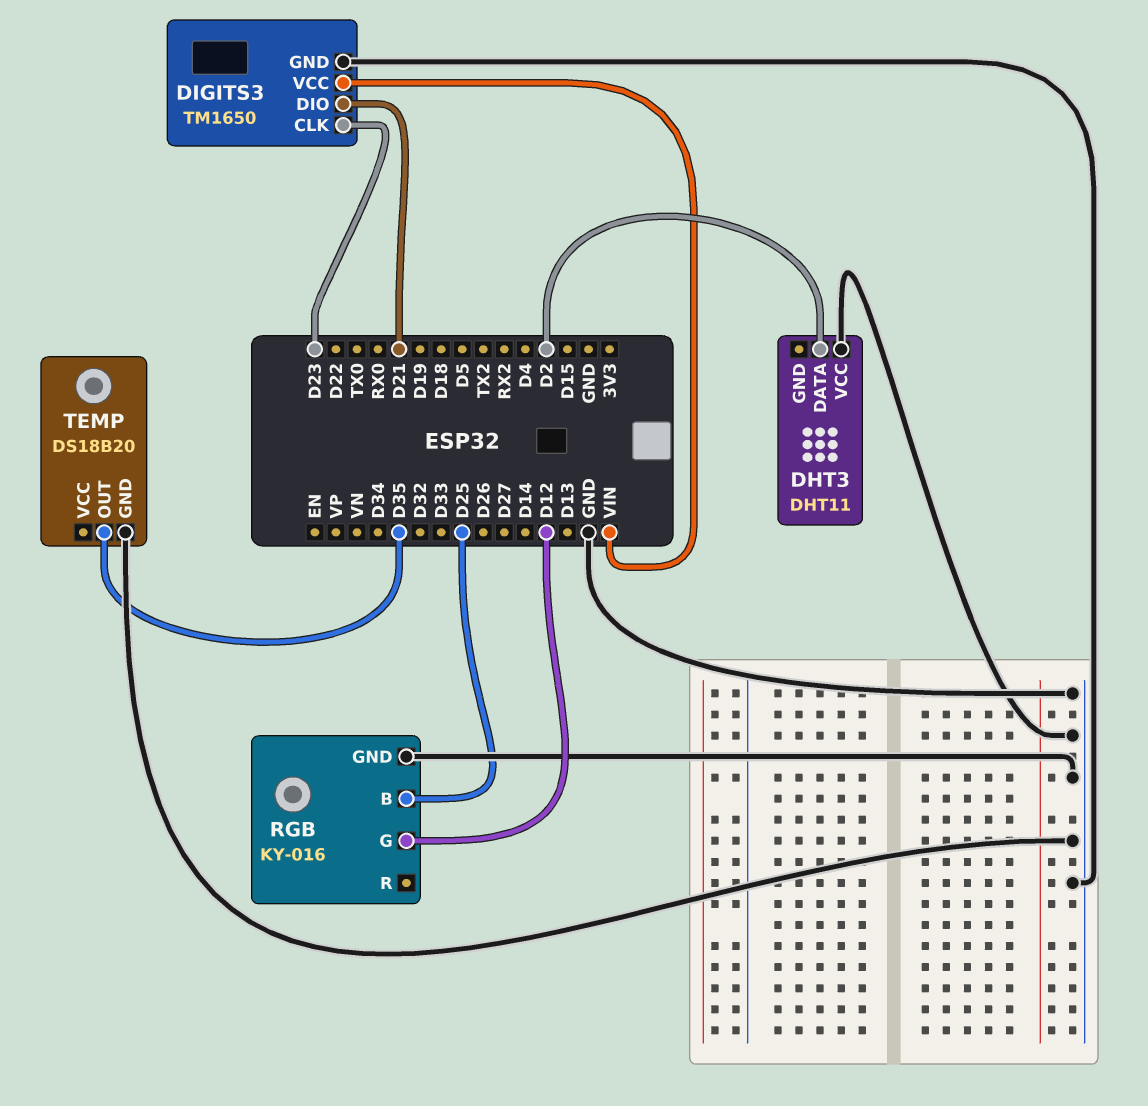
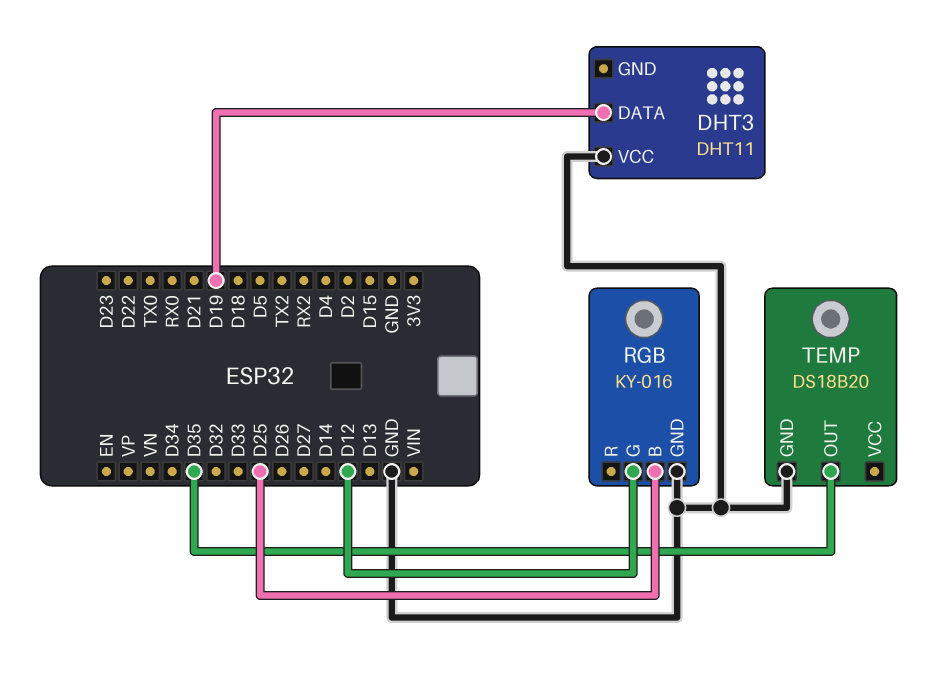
DHT3 pin DATA: D2 -> D19
DIGITS3: TM1650 -> none
DIGITS3 pin CLK: D23 -> none
DIGITS3 pin DIO: D21 -> none
DIGITS3 pin GND: GND -> none
DIGITS3 pin VCC: VIN -> none

